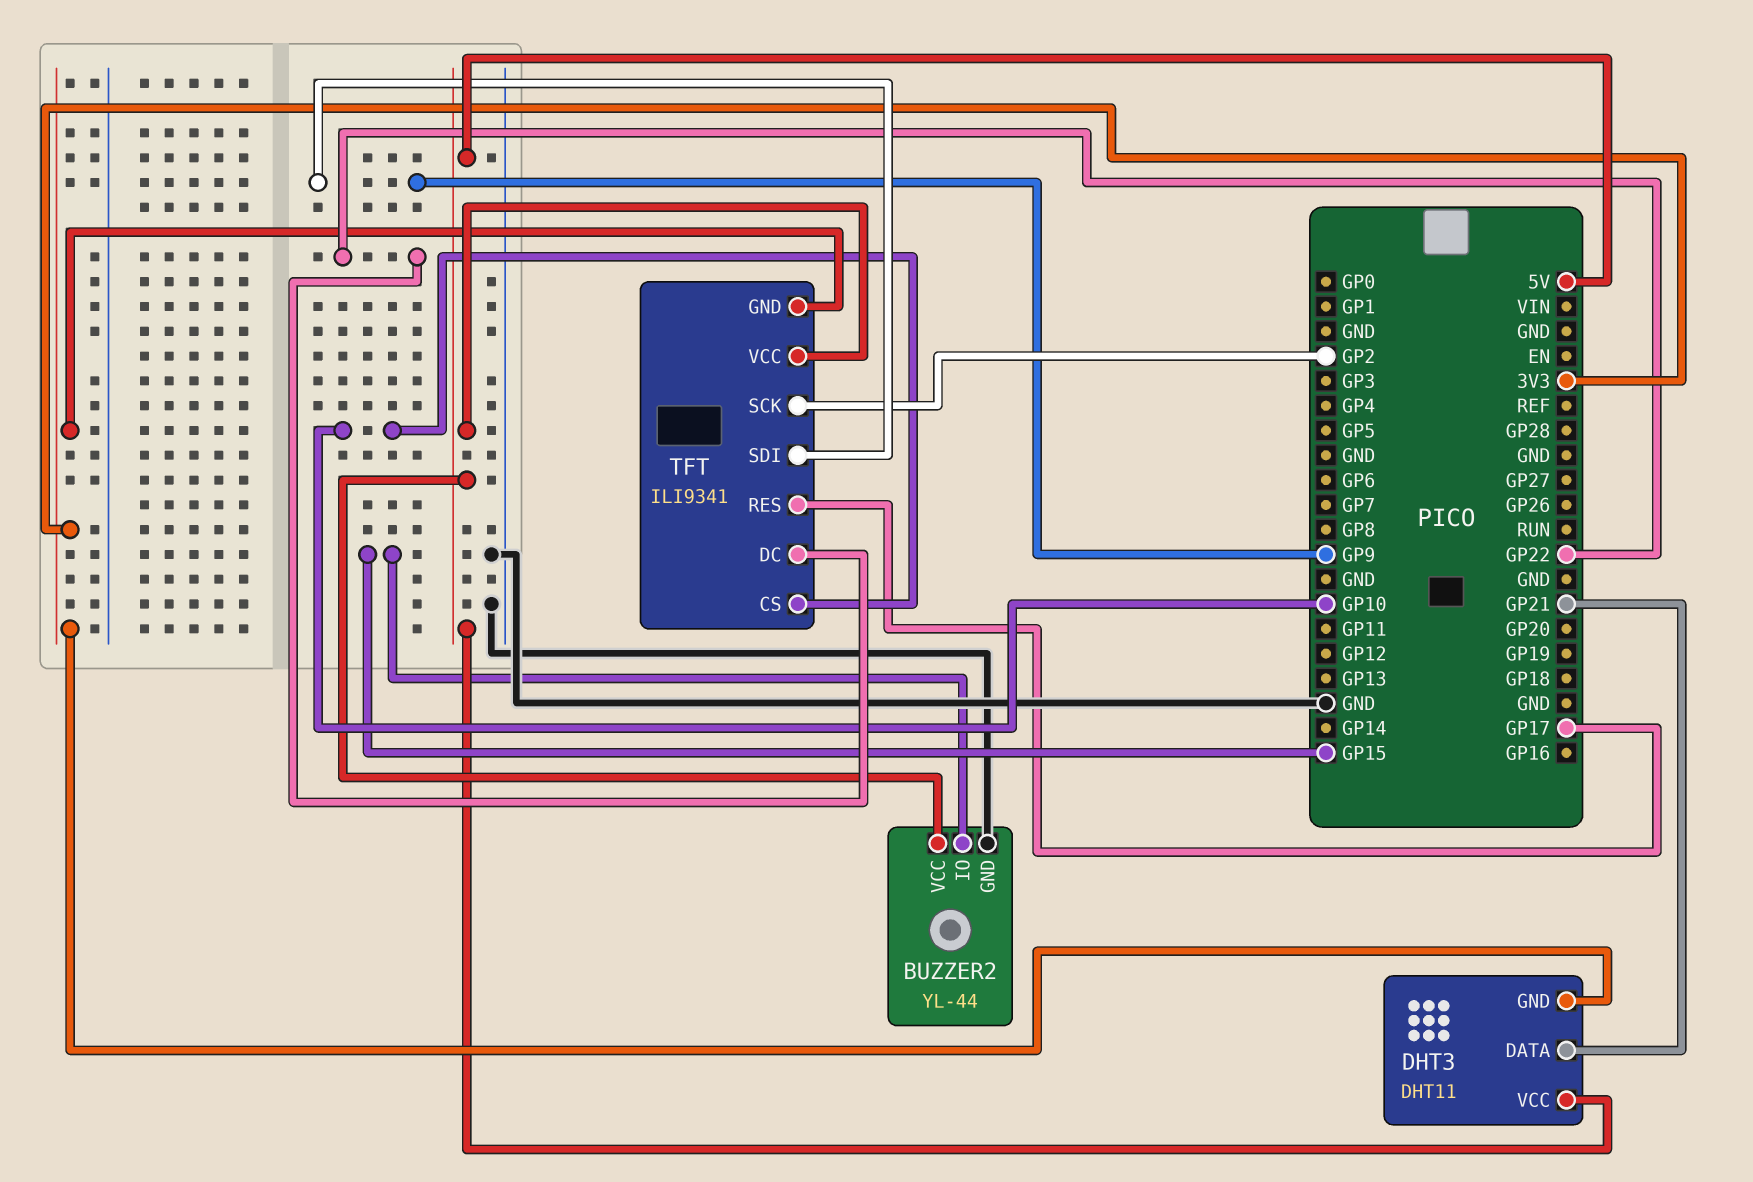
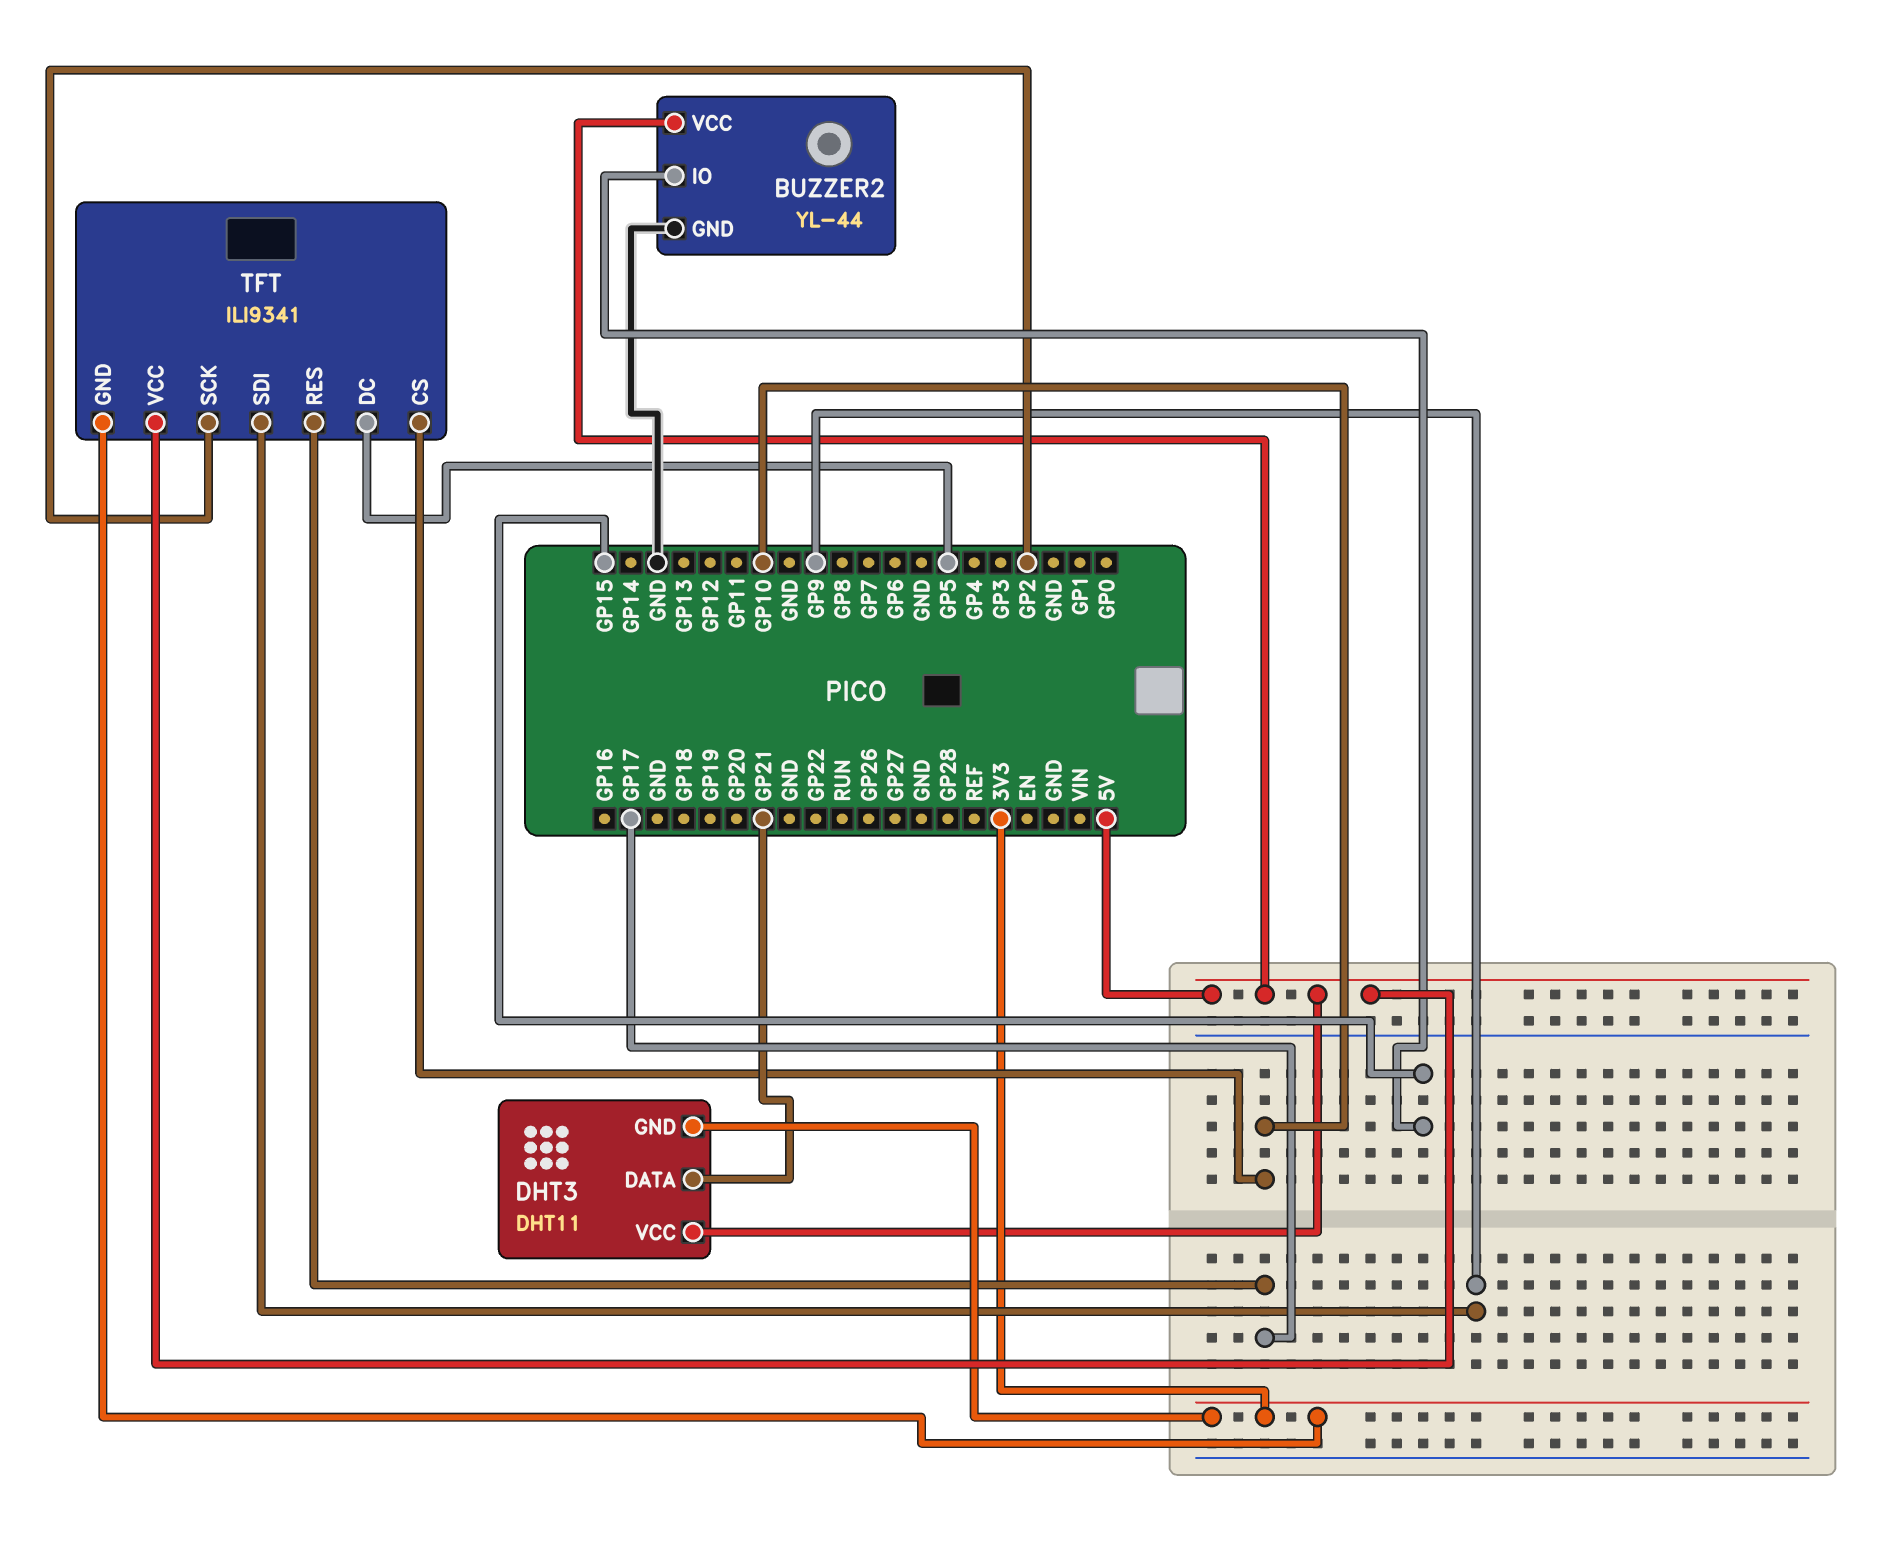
TFT pin DC: GP22 -> GP5

